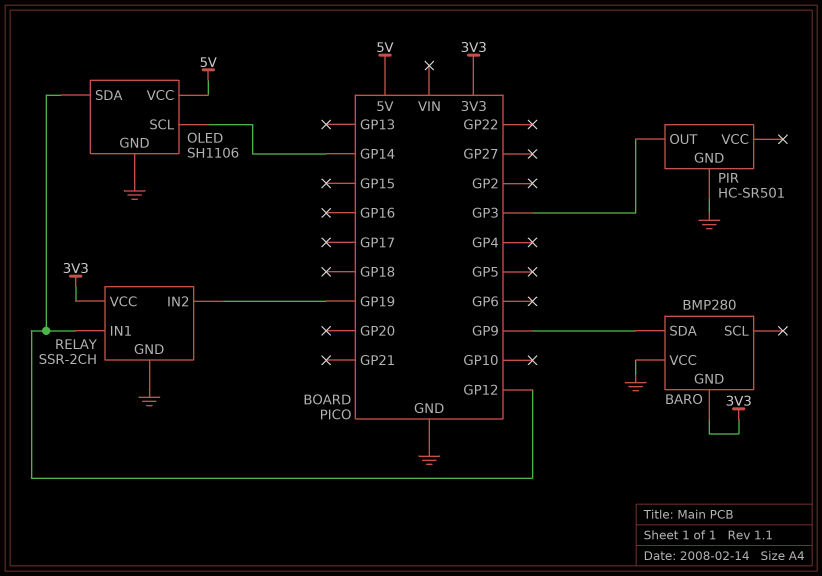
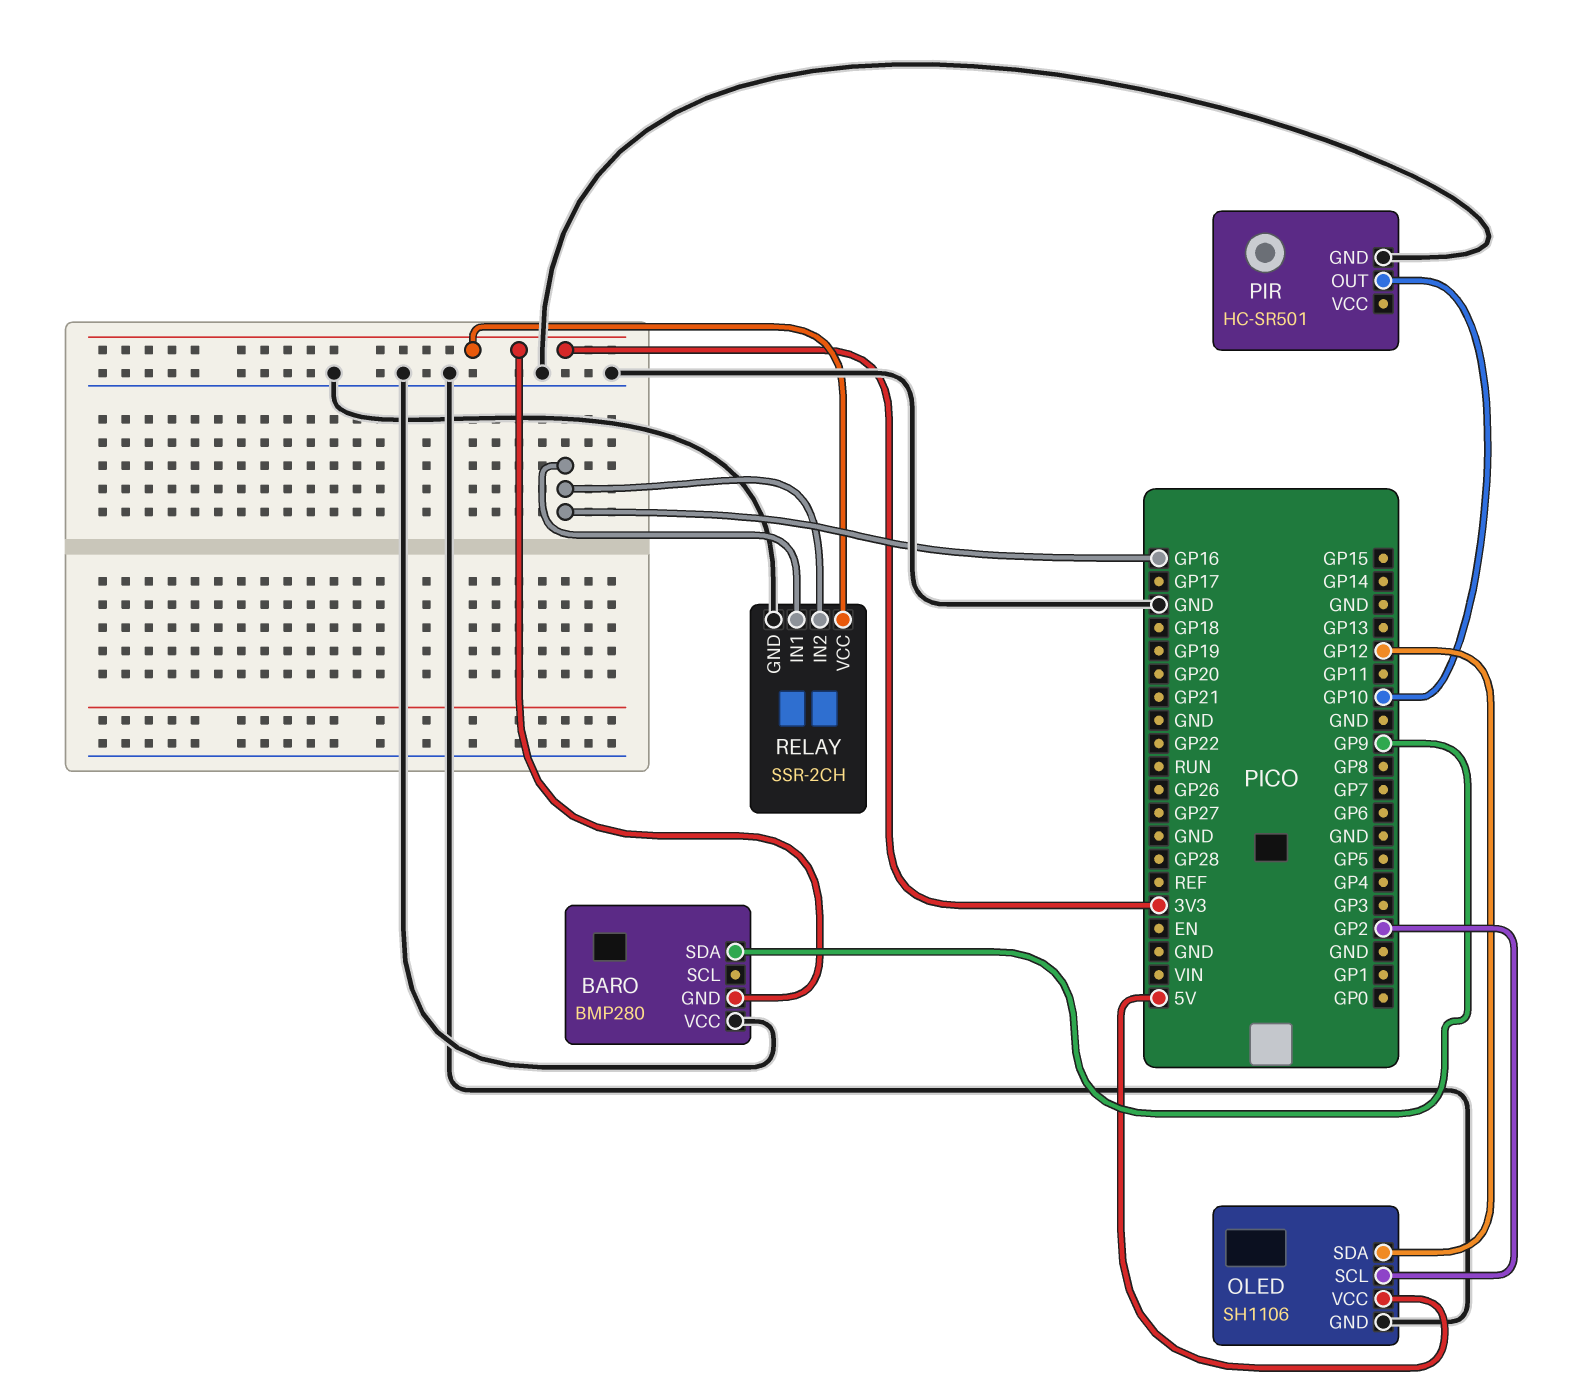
OLED pin SCL: GP14 -> GP2
PIR pin OUT: GP3 -> GP10
RELAY pin IN1: GP12 -> GP16
RELAY pin IN2: GP19 -> GP16

